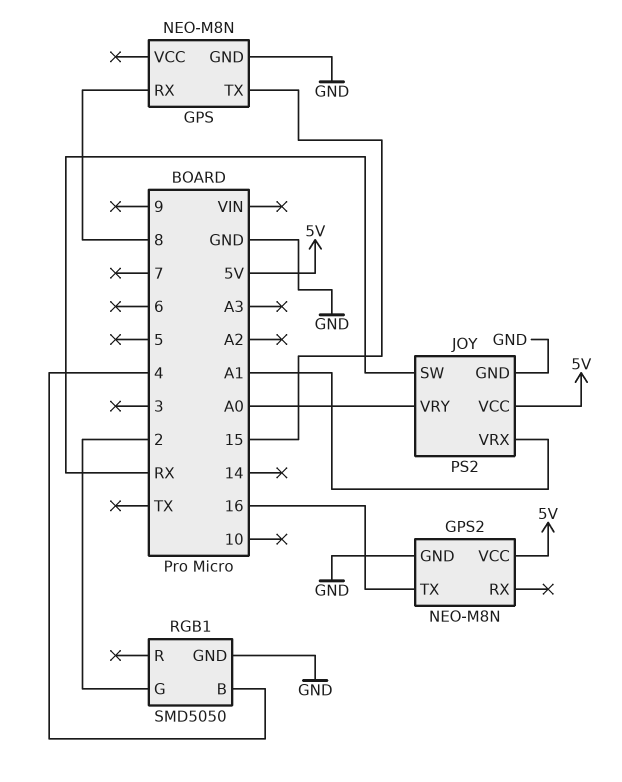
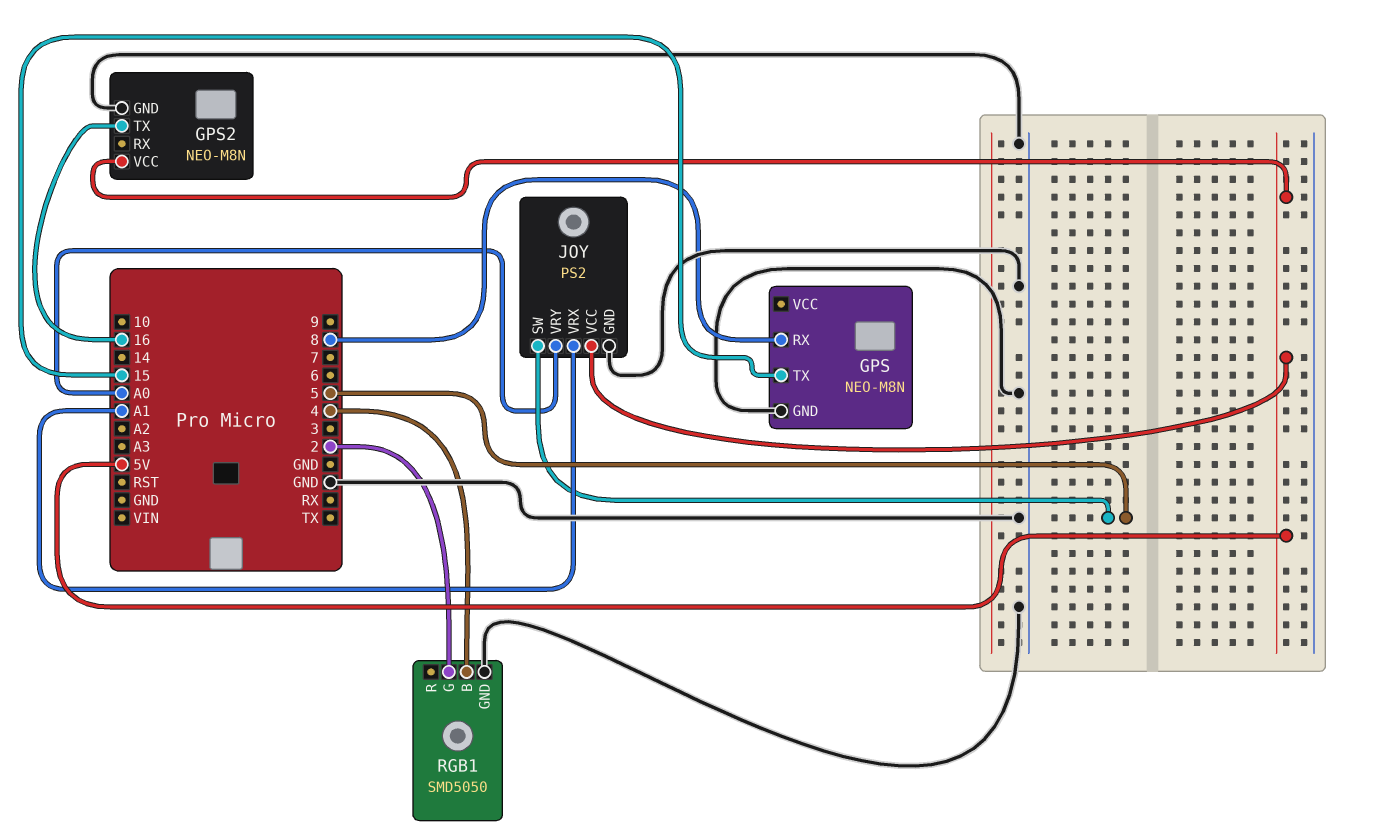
JOY pin SW: RX -> 5

